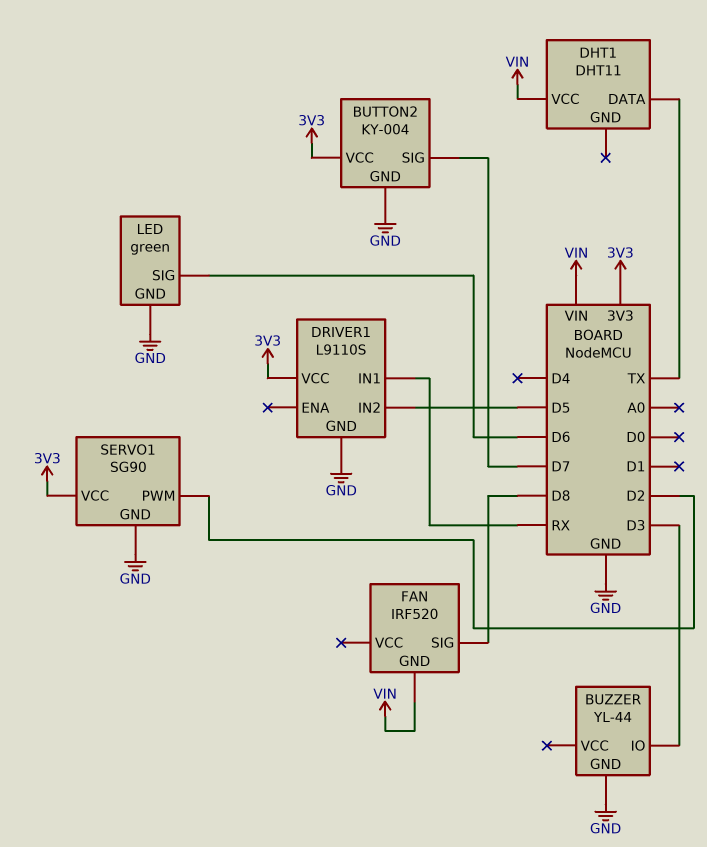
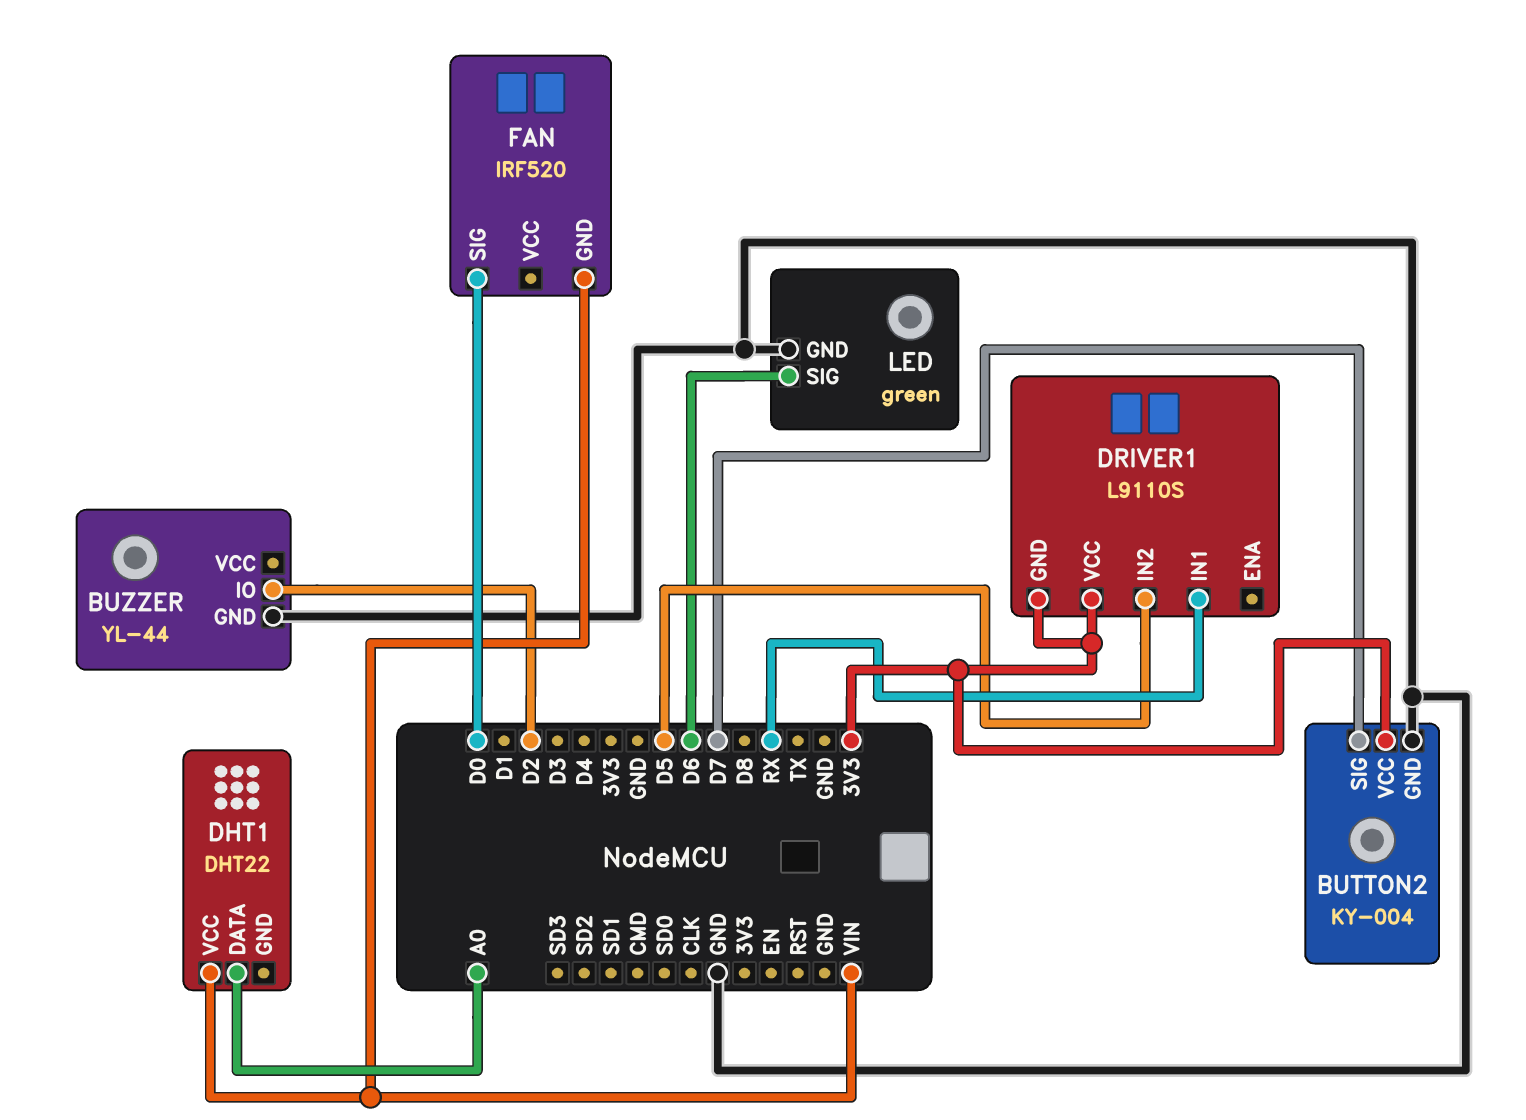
BUZZER pin IO: D3 -> D2
DHT1: DHT11 -> DHT22
DHT1 pin DATA: TX -> A0
DRIVER1 pin GND: GND -> 3V3
FAN pin SIG: D8 -> D0
SERVO1: SG90 -> none
SERVO1 pin GND: GND -> none
SERVO1 pin PWM: D2 -> none
SERVO1 pin VCC: 3V3 -> none

